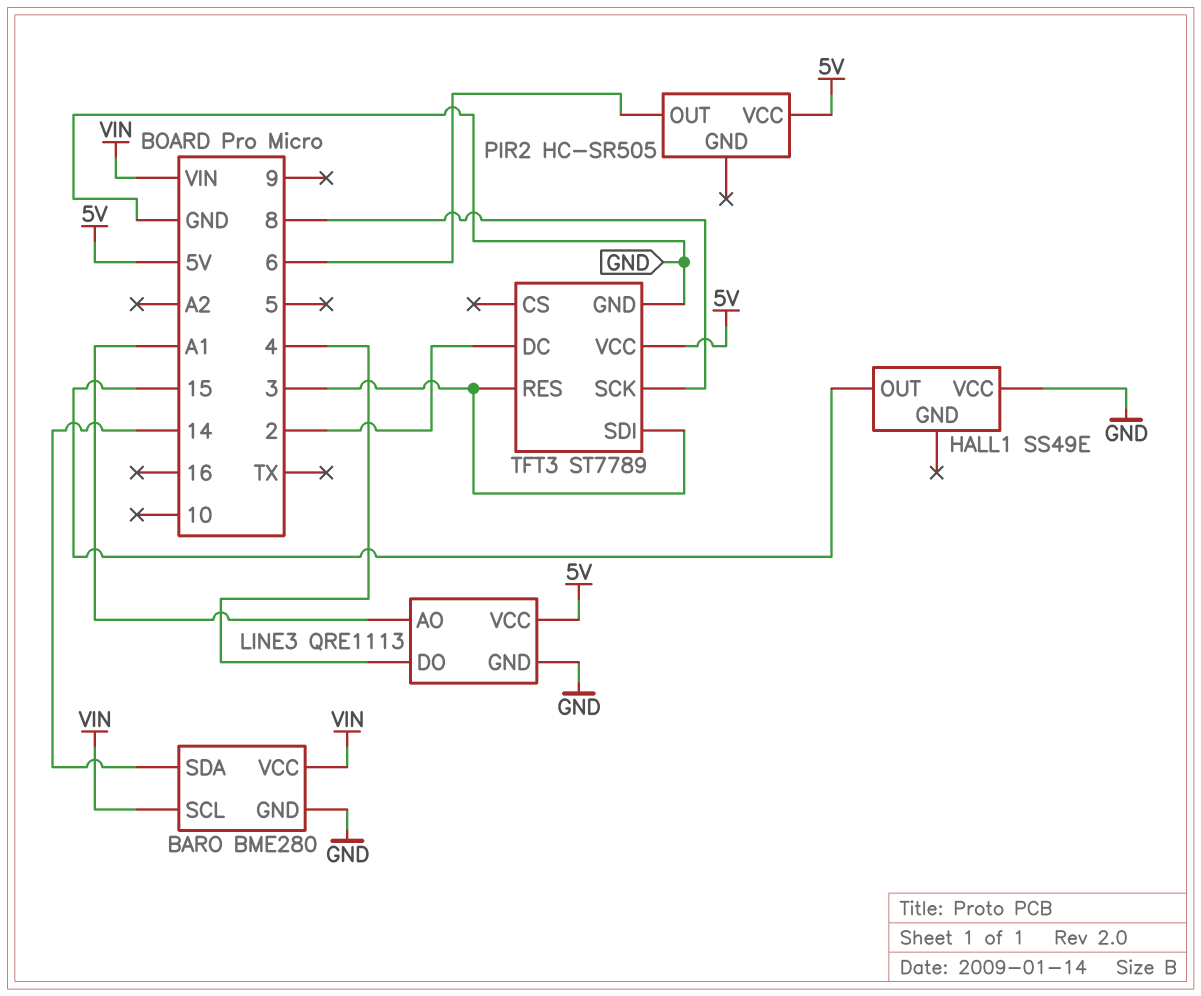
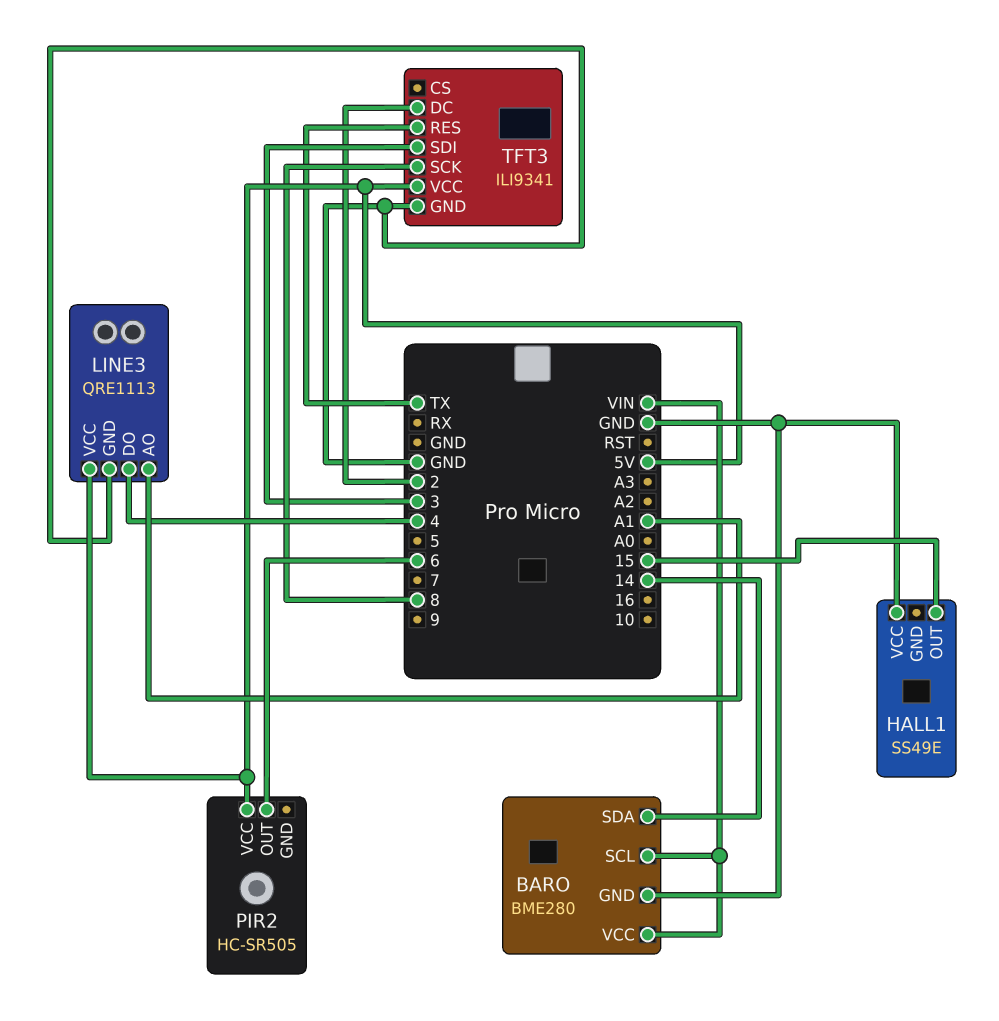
TFT3: ST7789 -> ILI9341
TFT3 pin RES: 3 -> TX

